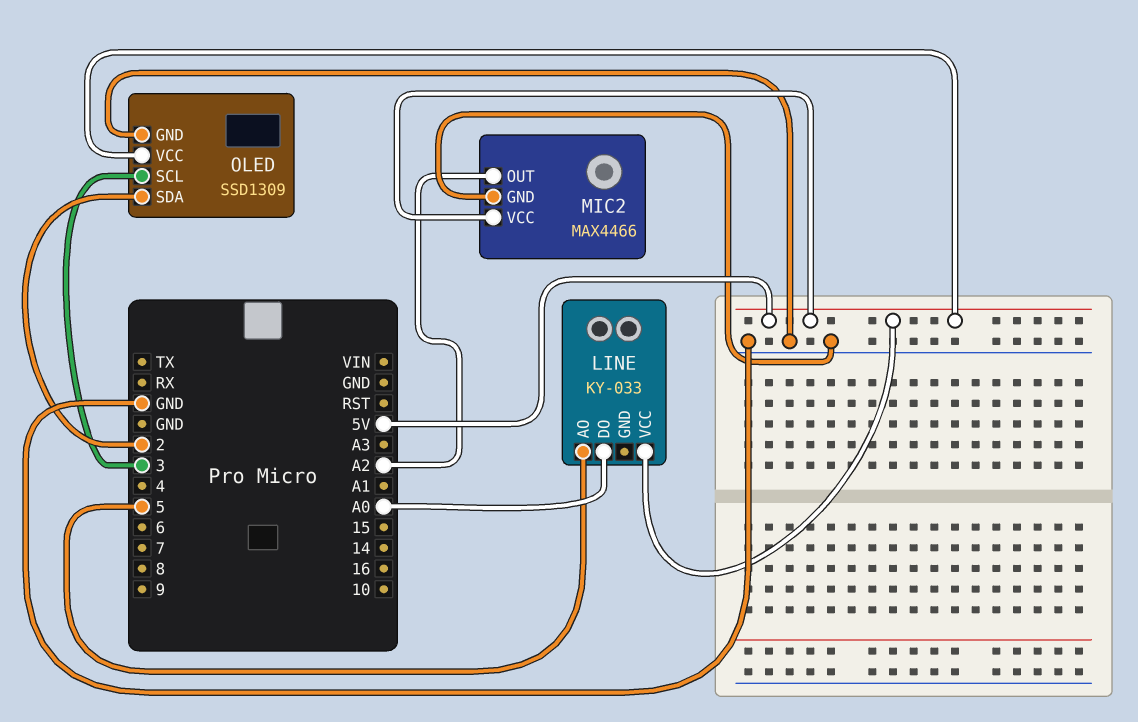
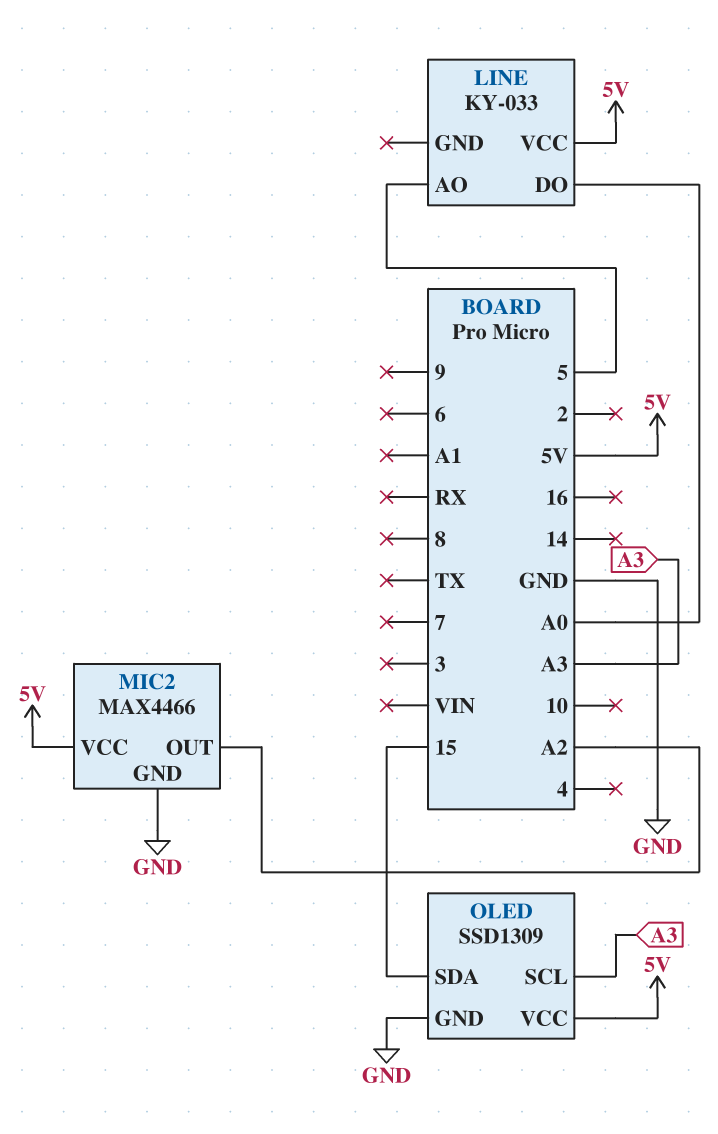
OLED pin SCL: 3 -> A3
OLED pin SDA: 2 -> 15

